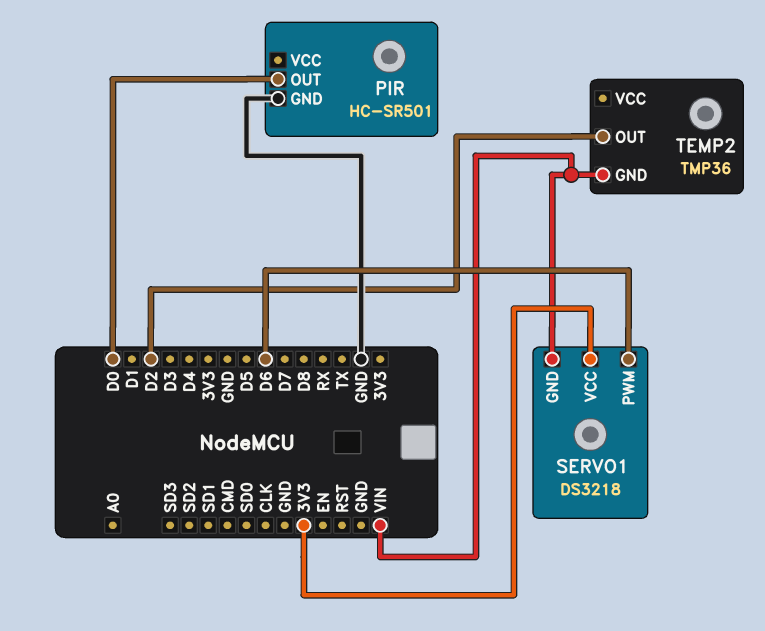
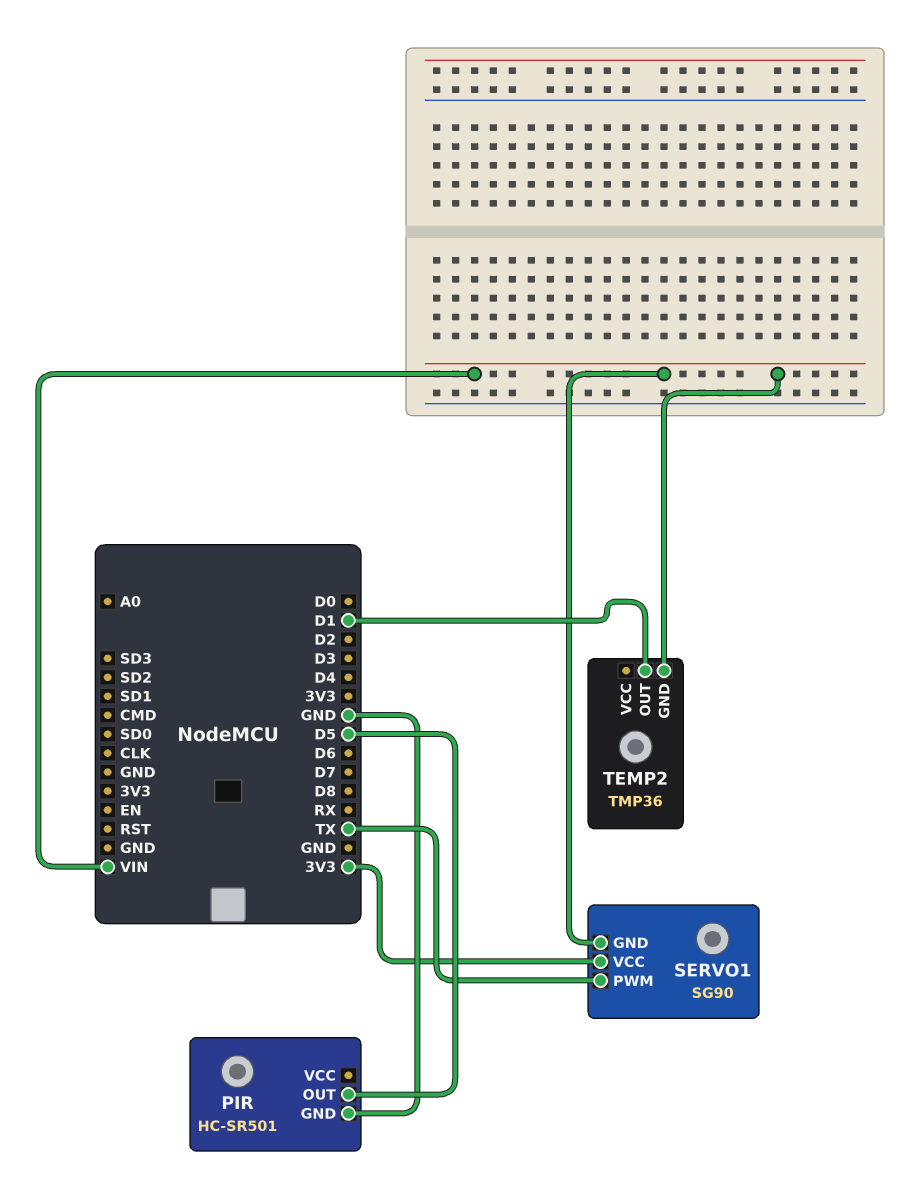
PIR pin OUT: D0 -> D5
SERVO1: DS3218 -> SG90
SERVO1 pin PWM: D6 -> TX
TEMP2 pin OUT: D2 -> D1

